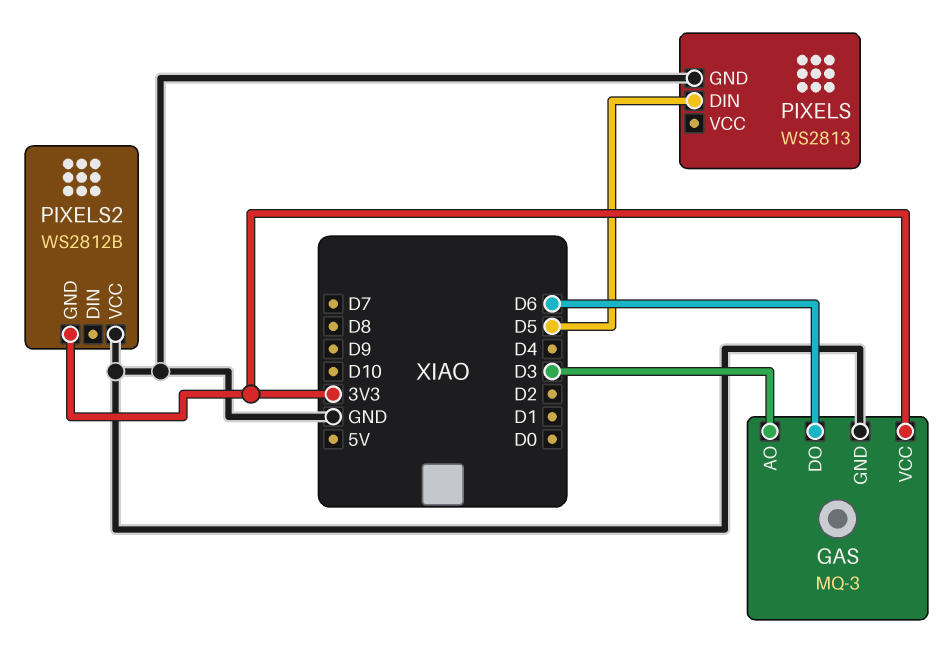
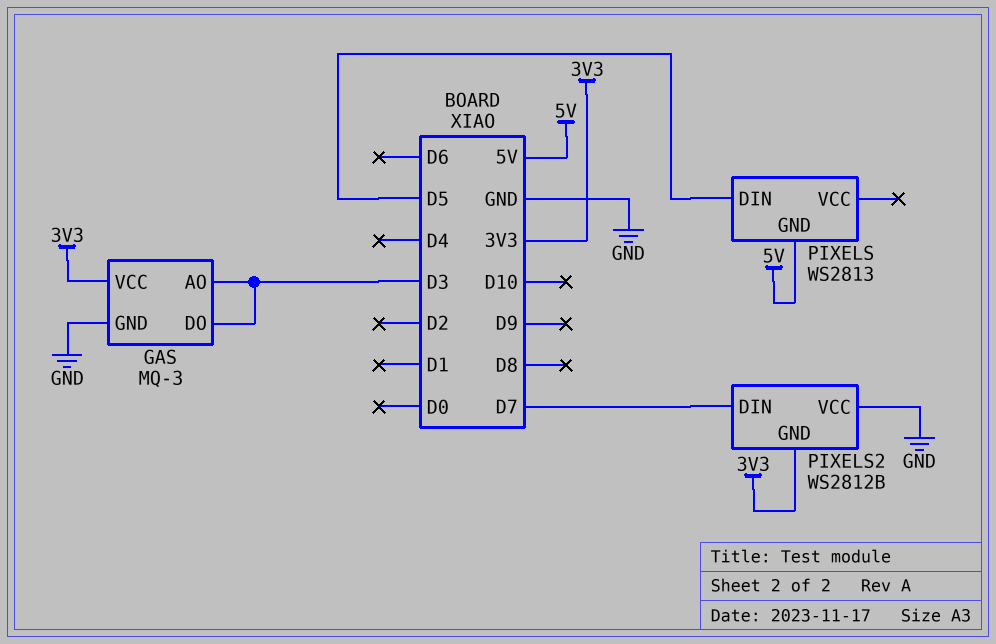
GAS pin DO: D6 -> D3
PIXELS pin GND: GND -> 5V
PIXELS2 pin DIN: none -> D7

